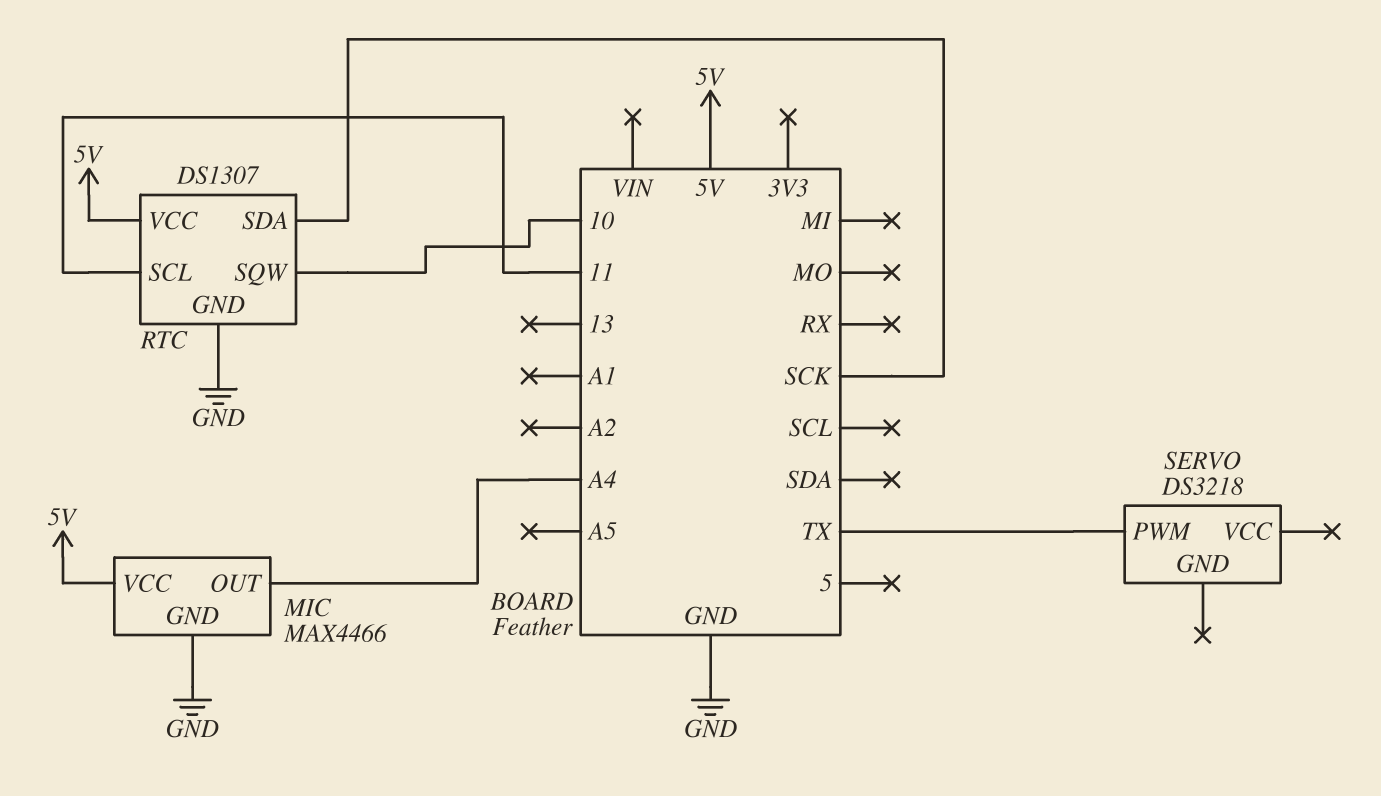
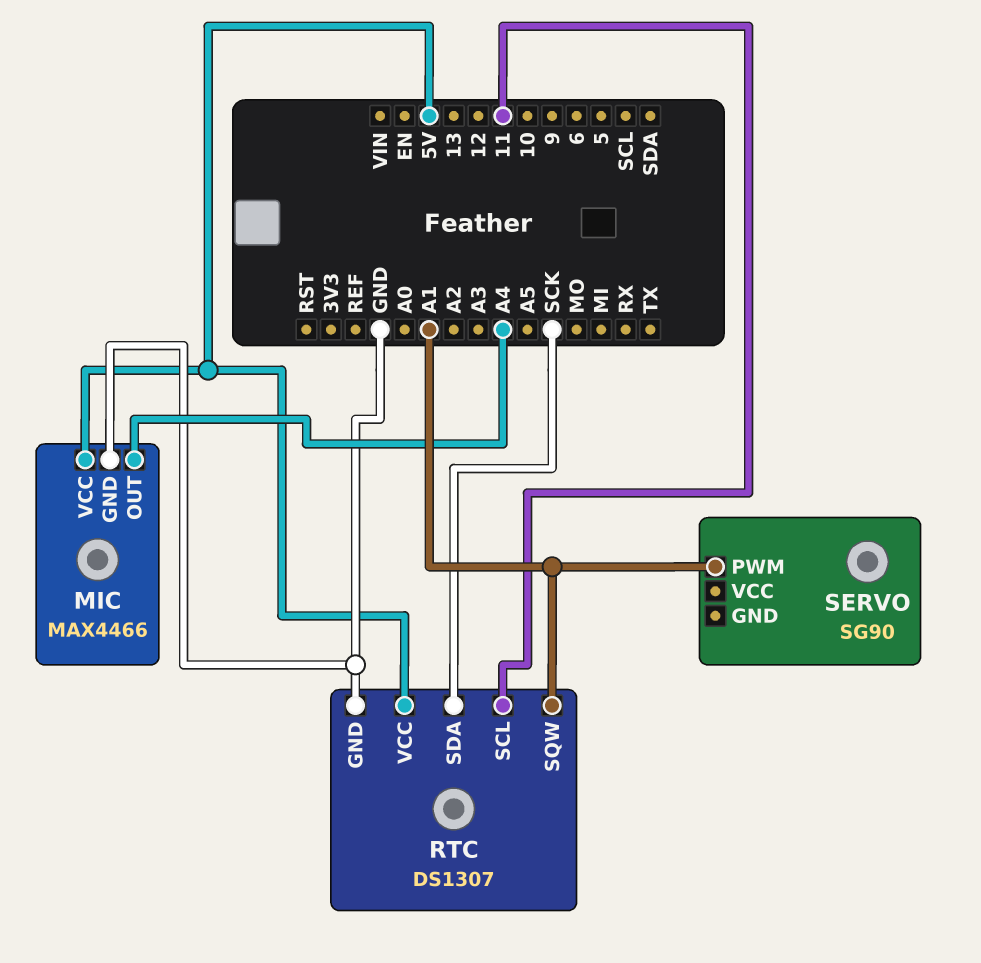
RTC pin SQW: 10 -> A1
SERVO: DS3218 -> SG90
SERVO pin PWM: TX -> A1

